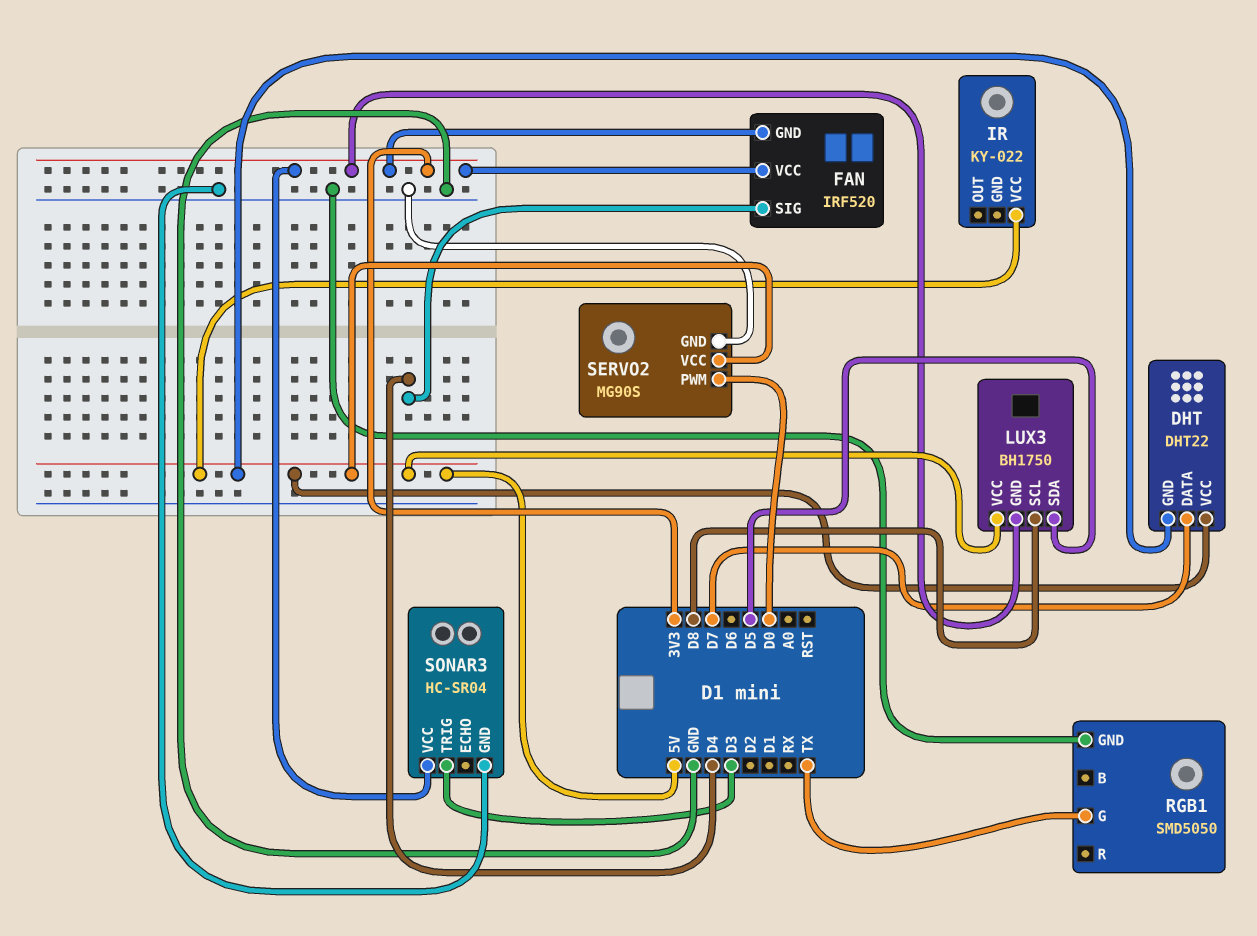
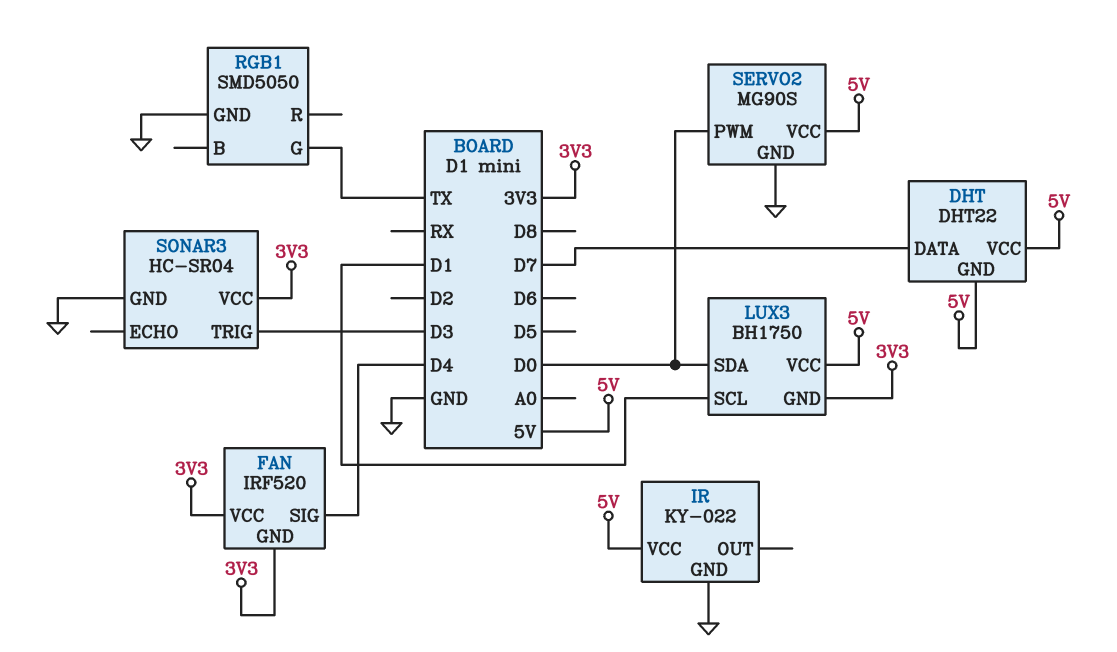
IR pin GND: none -> GND
LUX3 pin SCL: D8 -> D1
LUX3 pin SDA: D5 -> D0

